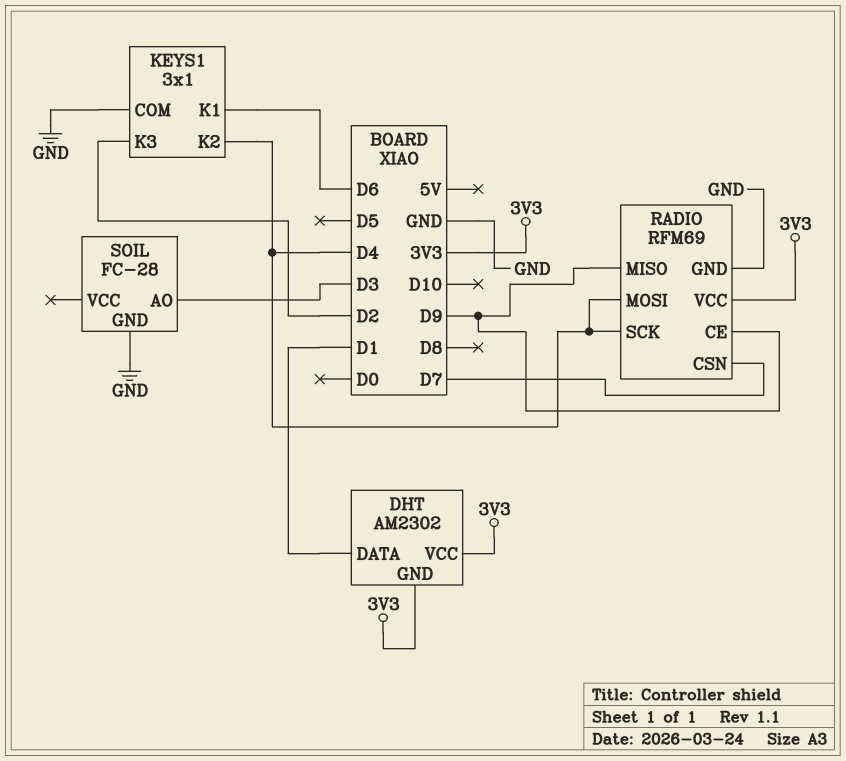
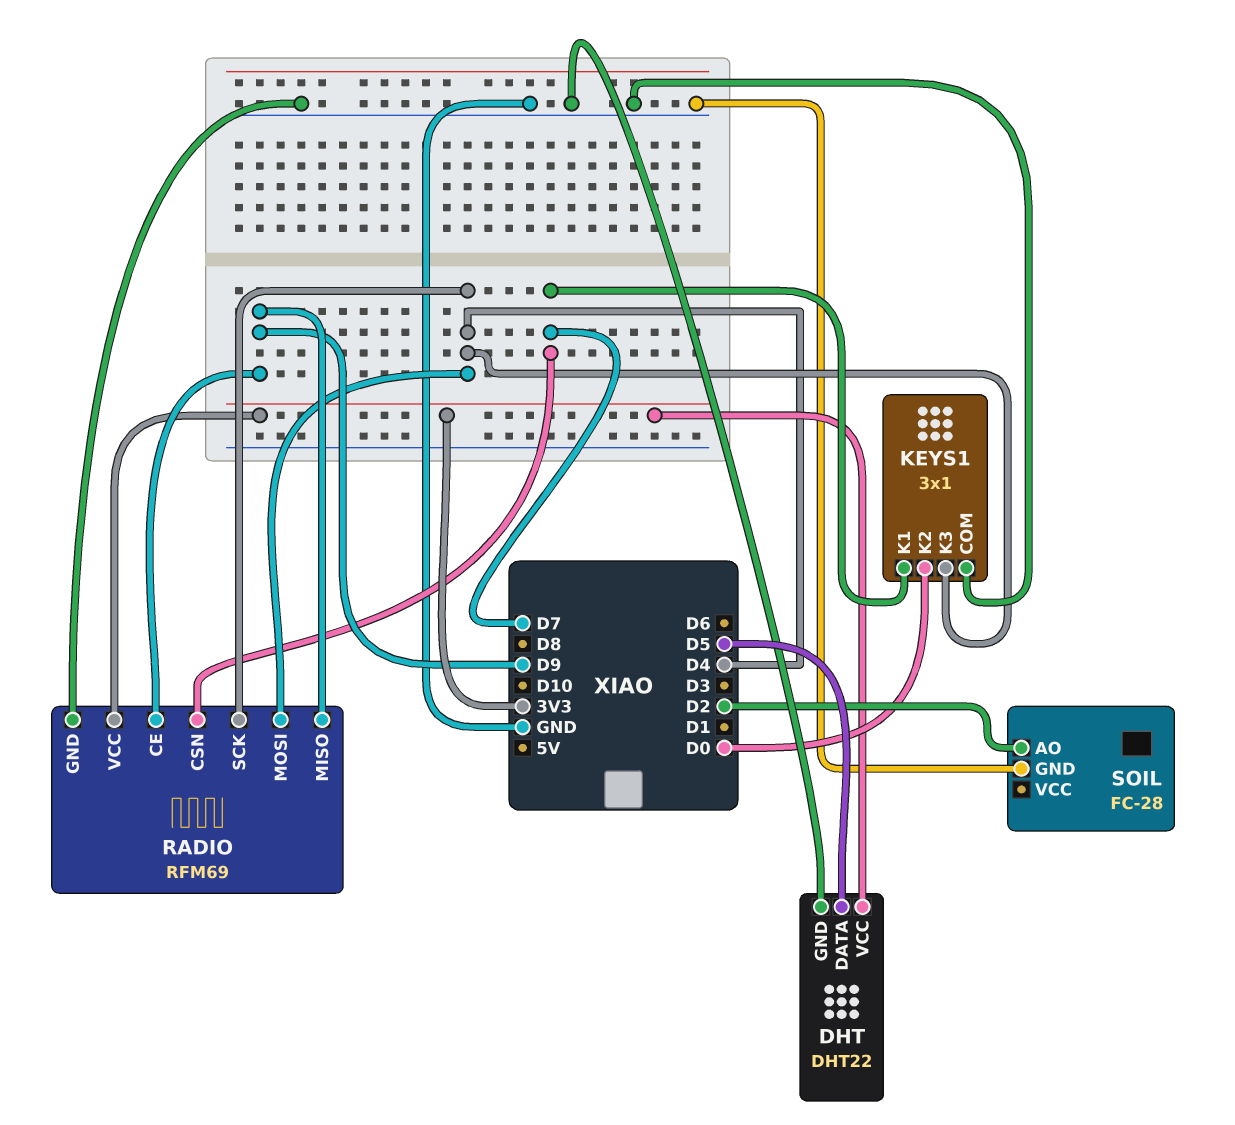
DHT: AM2302 -> DHT22
DHT pin DATA: D1 -> D5
DHT pin GND: 3V3 -> GND
KEYS1 pin K1: D6 -> D7
KEYS1 pin K2: D4 -> D0
KEYS1 pin K3: D2 -> D4
SOIL pin AO: D3 -> D2

